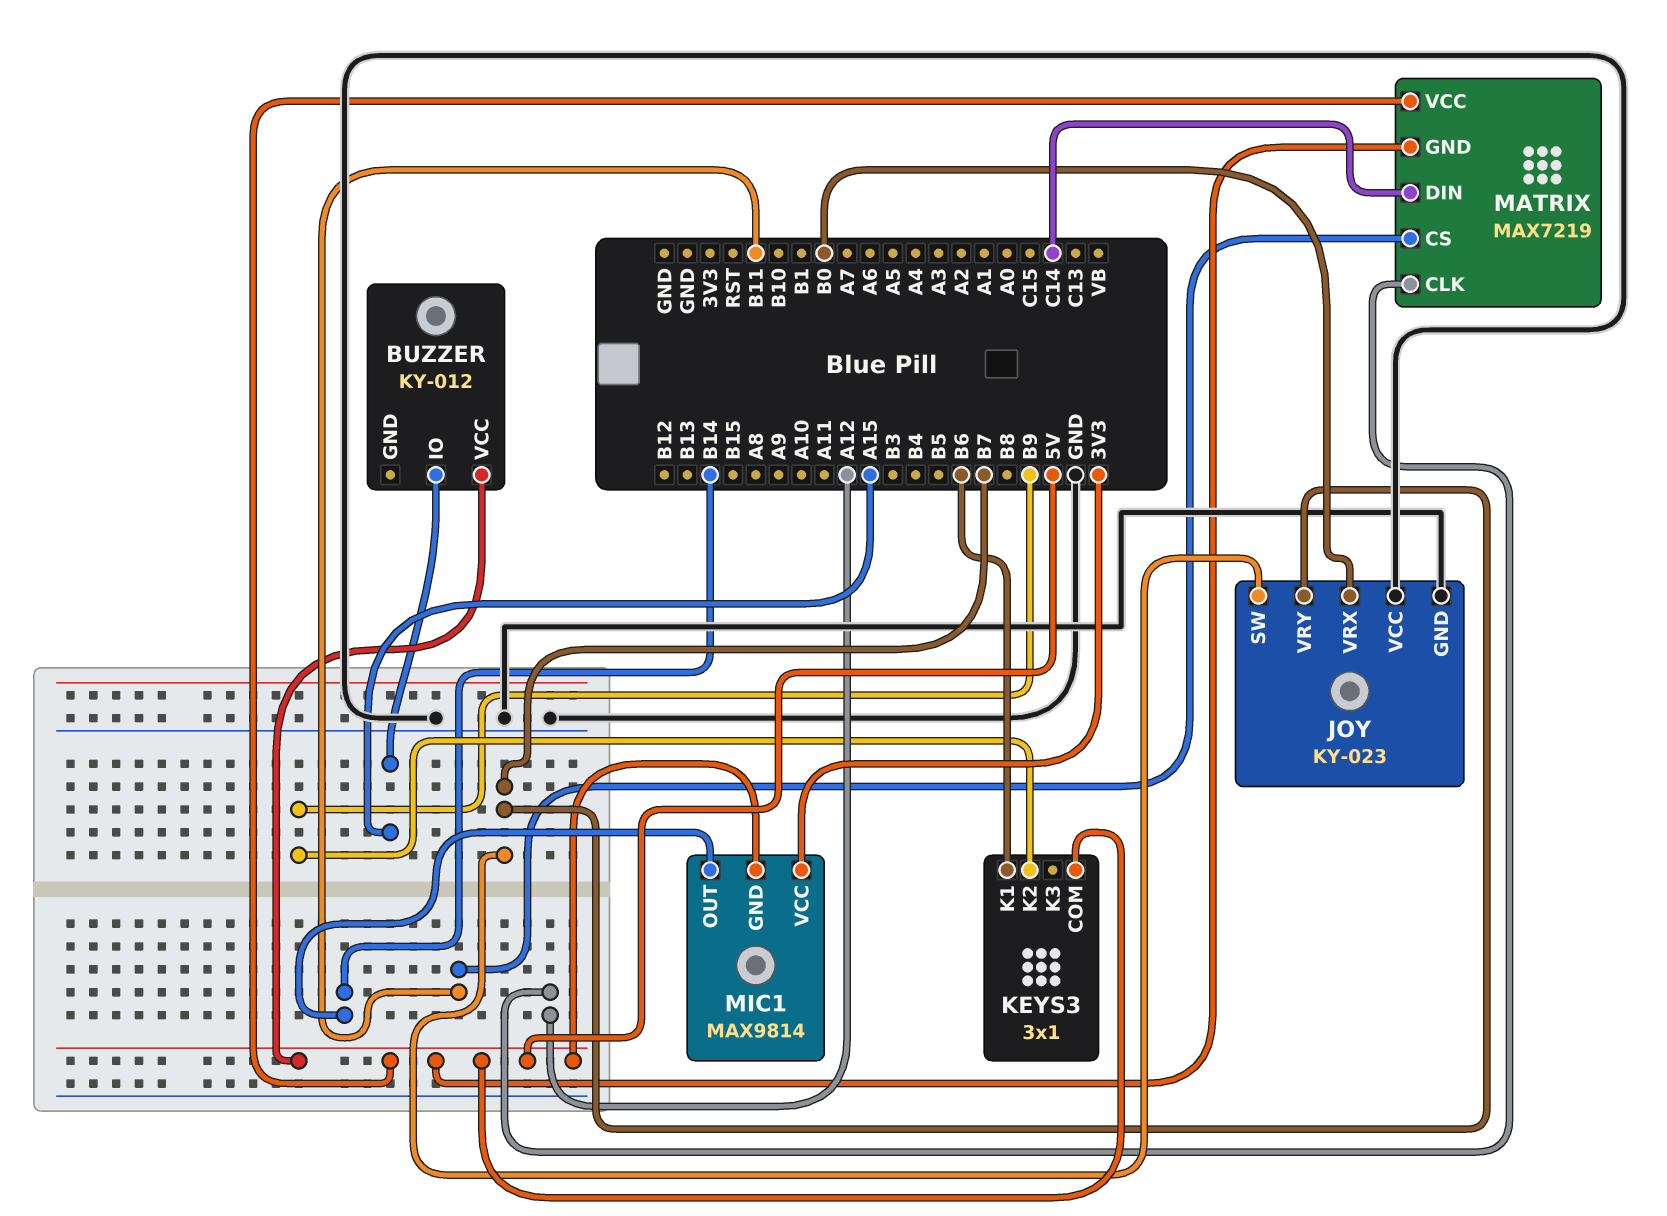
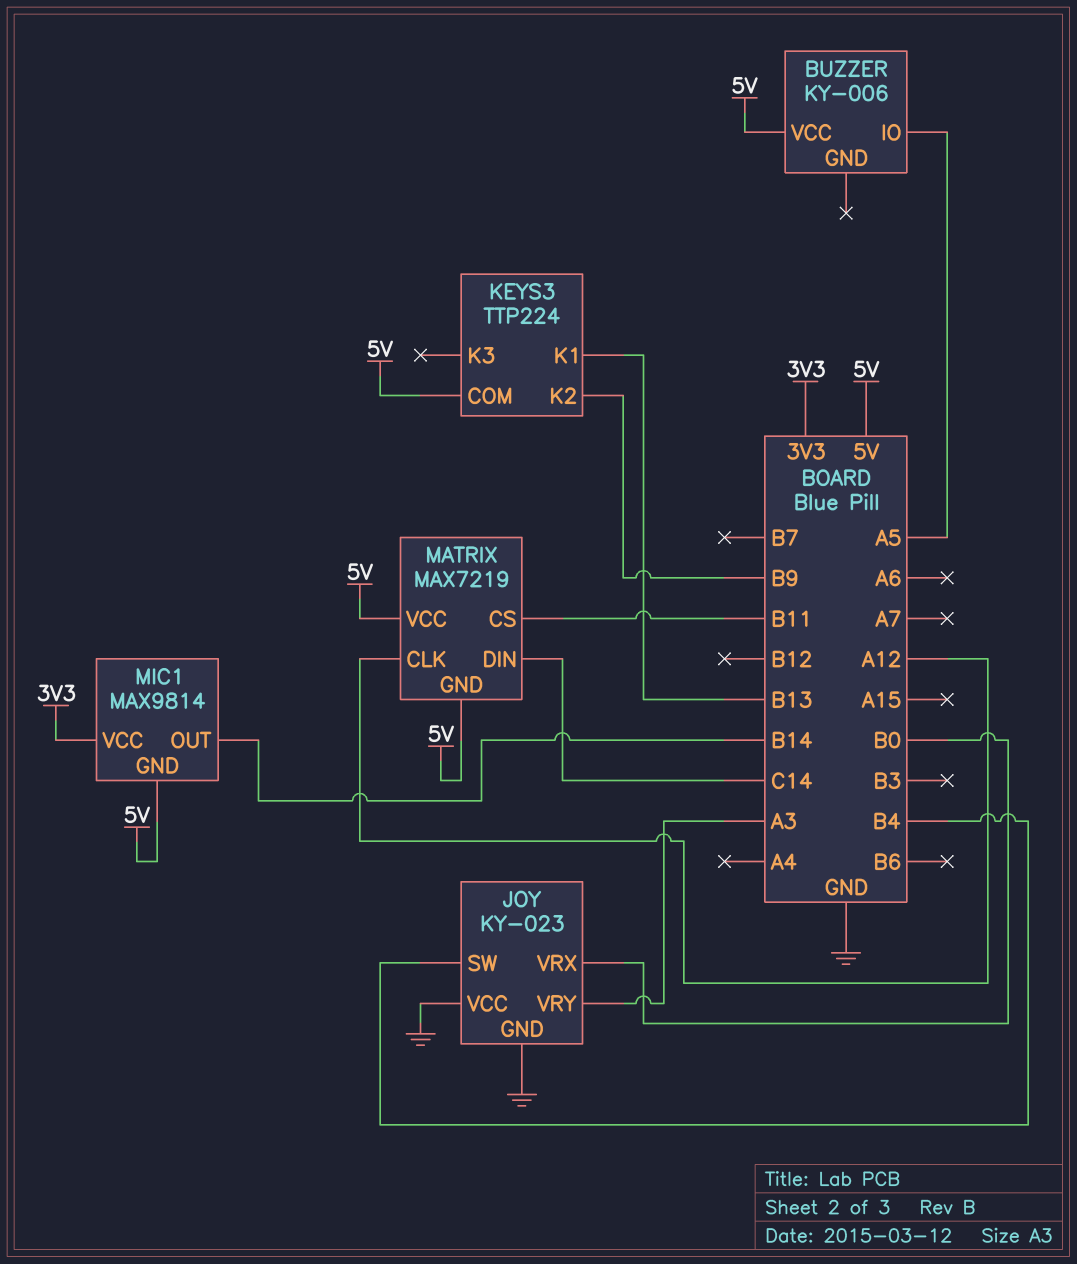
BUZZER: KY-012 -> KY-006
BUZZER pin IO: A15 -> A5
JOY pin SW: B7 -> B4
JOY pin VRY: B7 -> A3
KEYS3: 3x1 -> TTP224
KEYS3 pin K1: B6 -> B13

